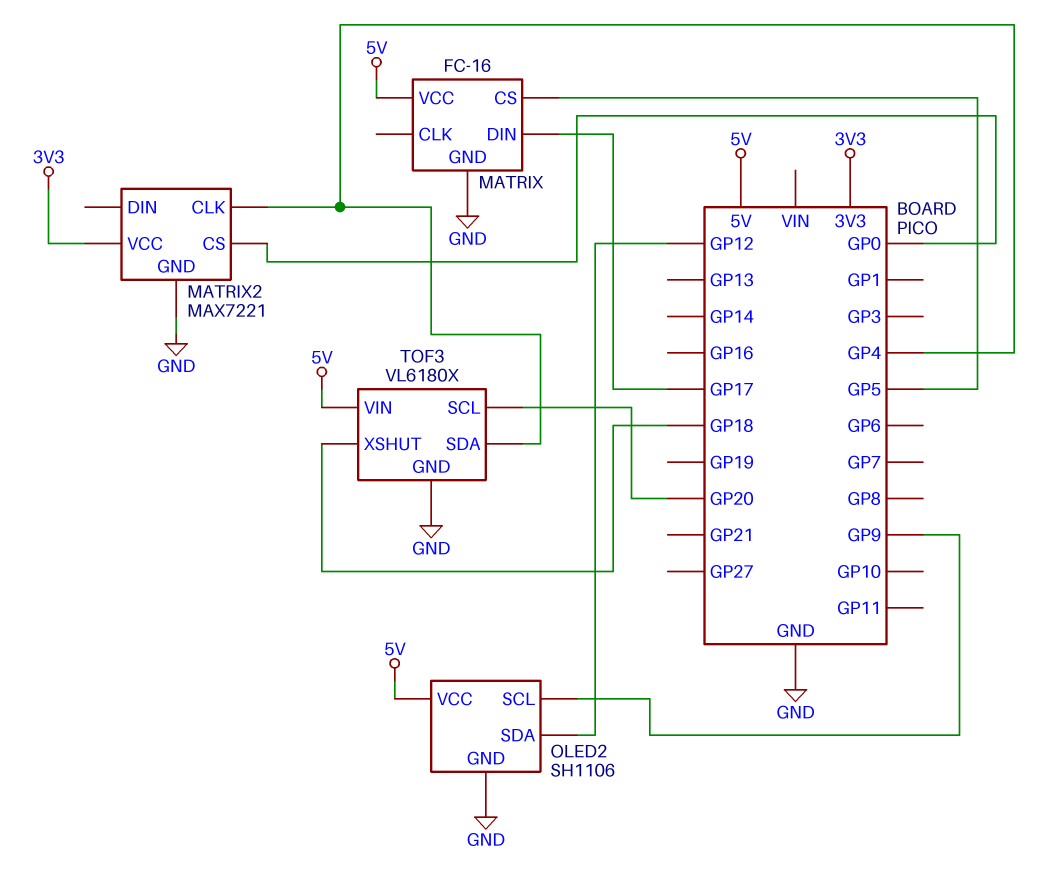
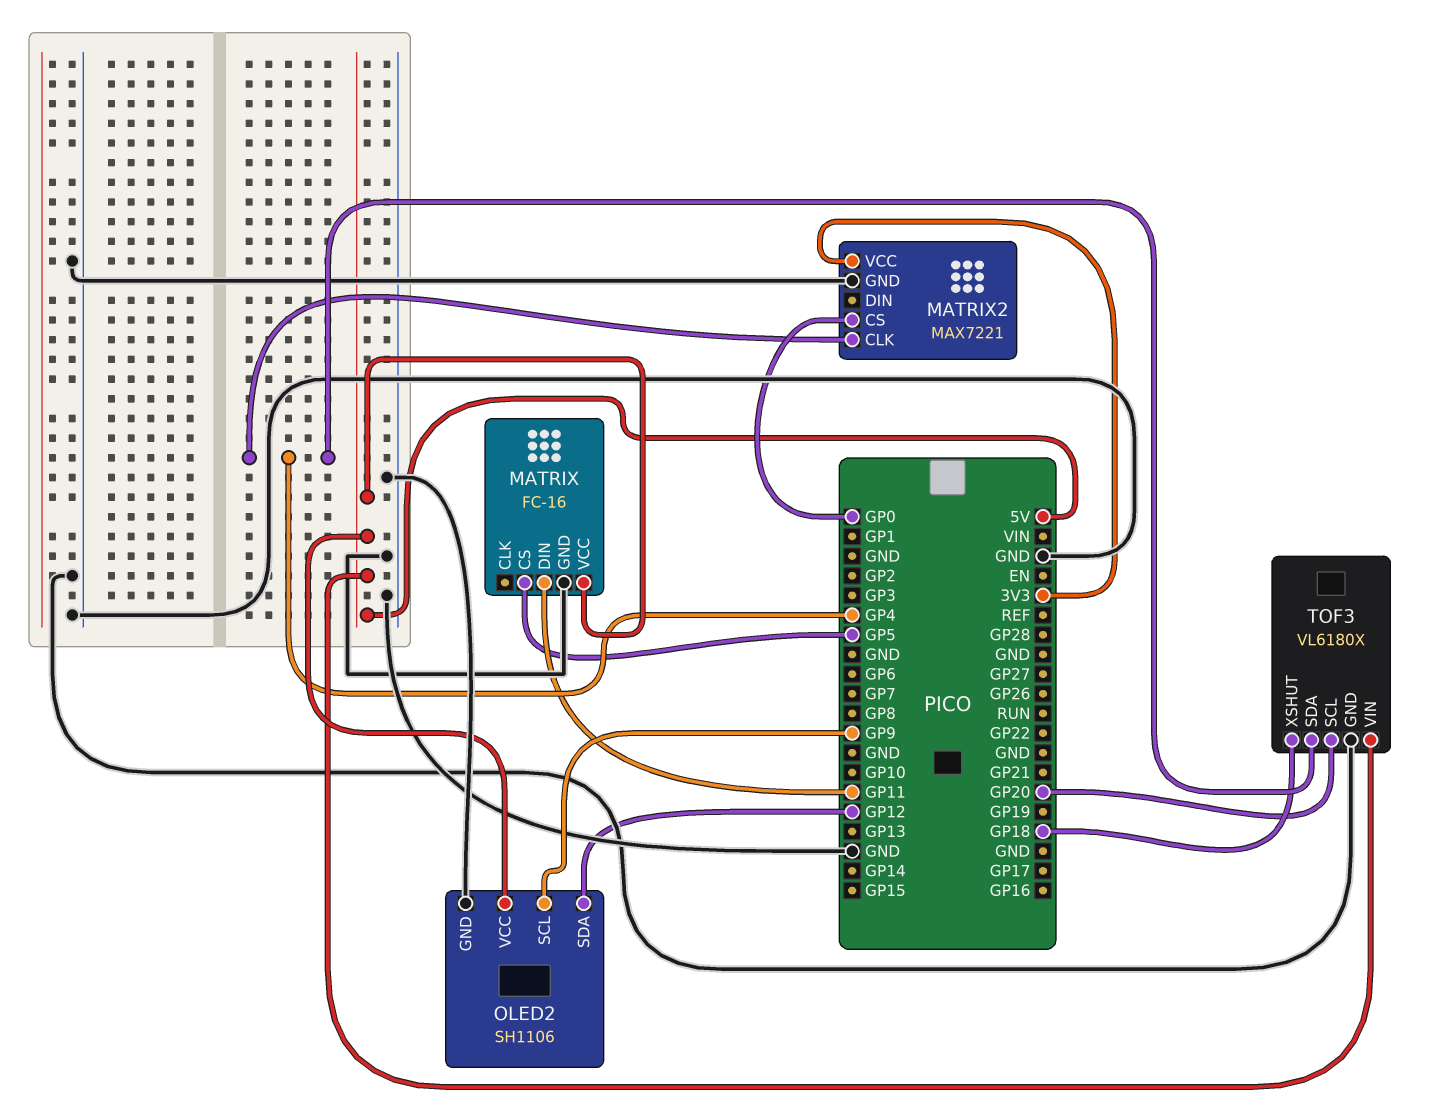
MATRIX pin DIN: GP17 -> GP11

